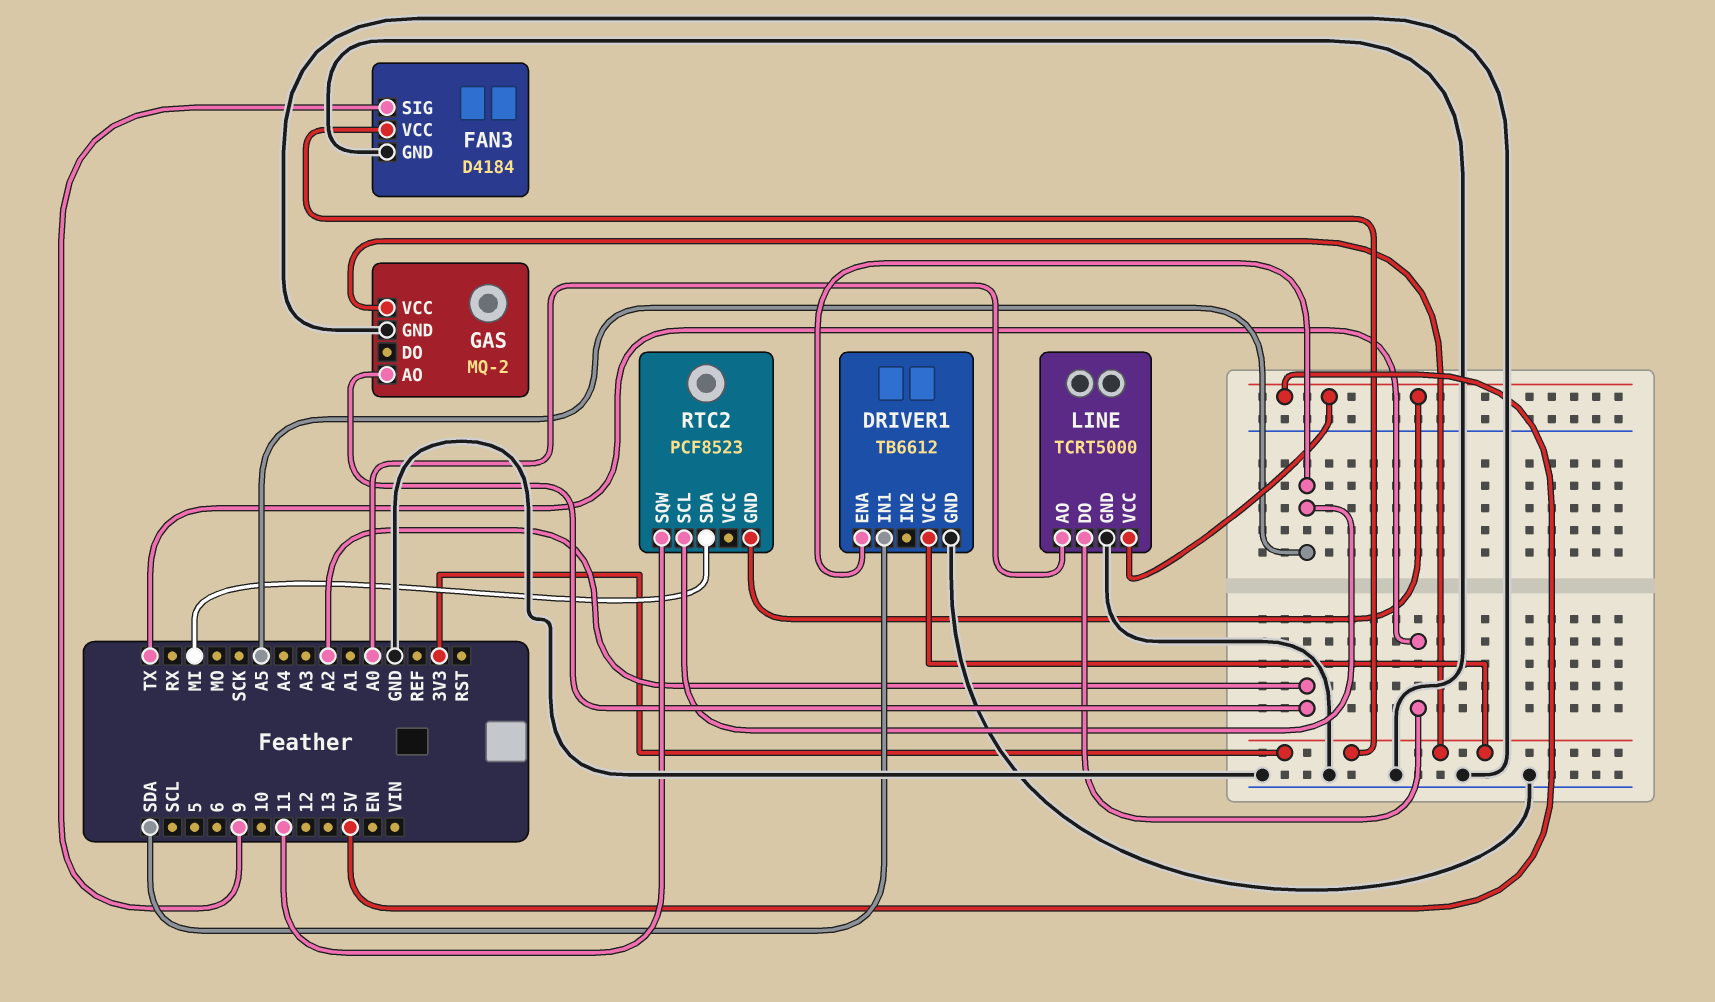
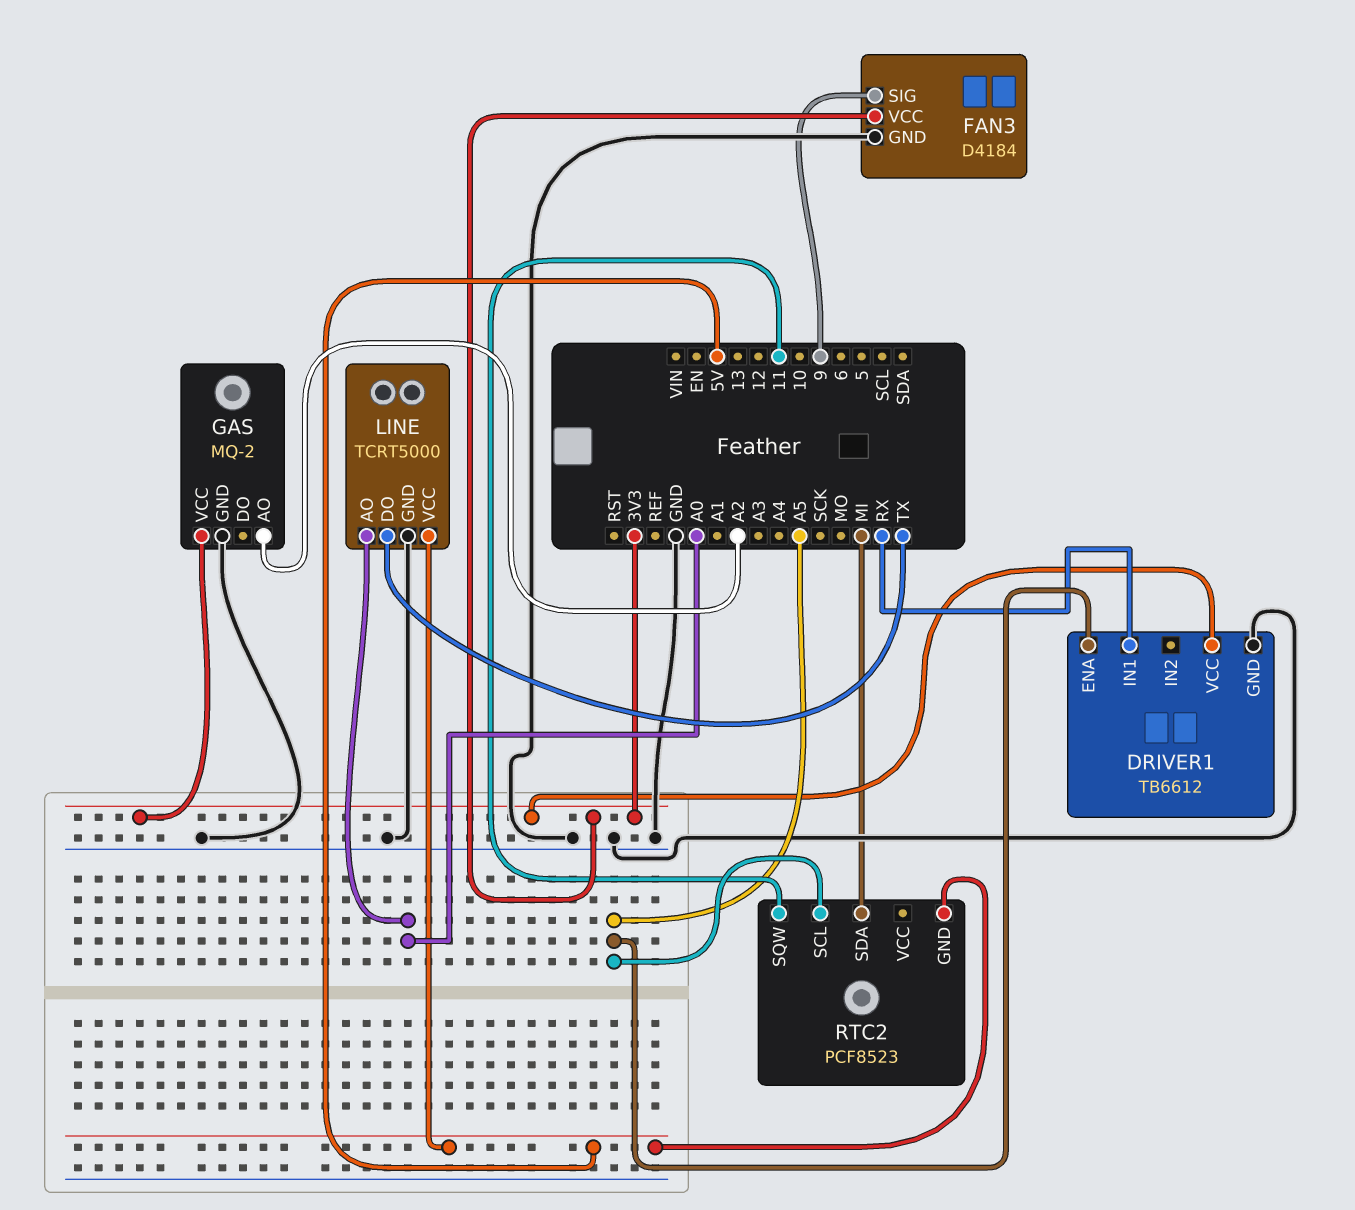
DRIVER1 pin IN1: SDA -> RX

